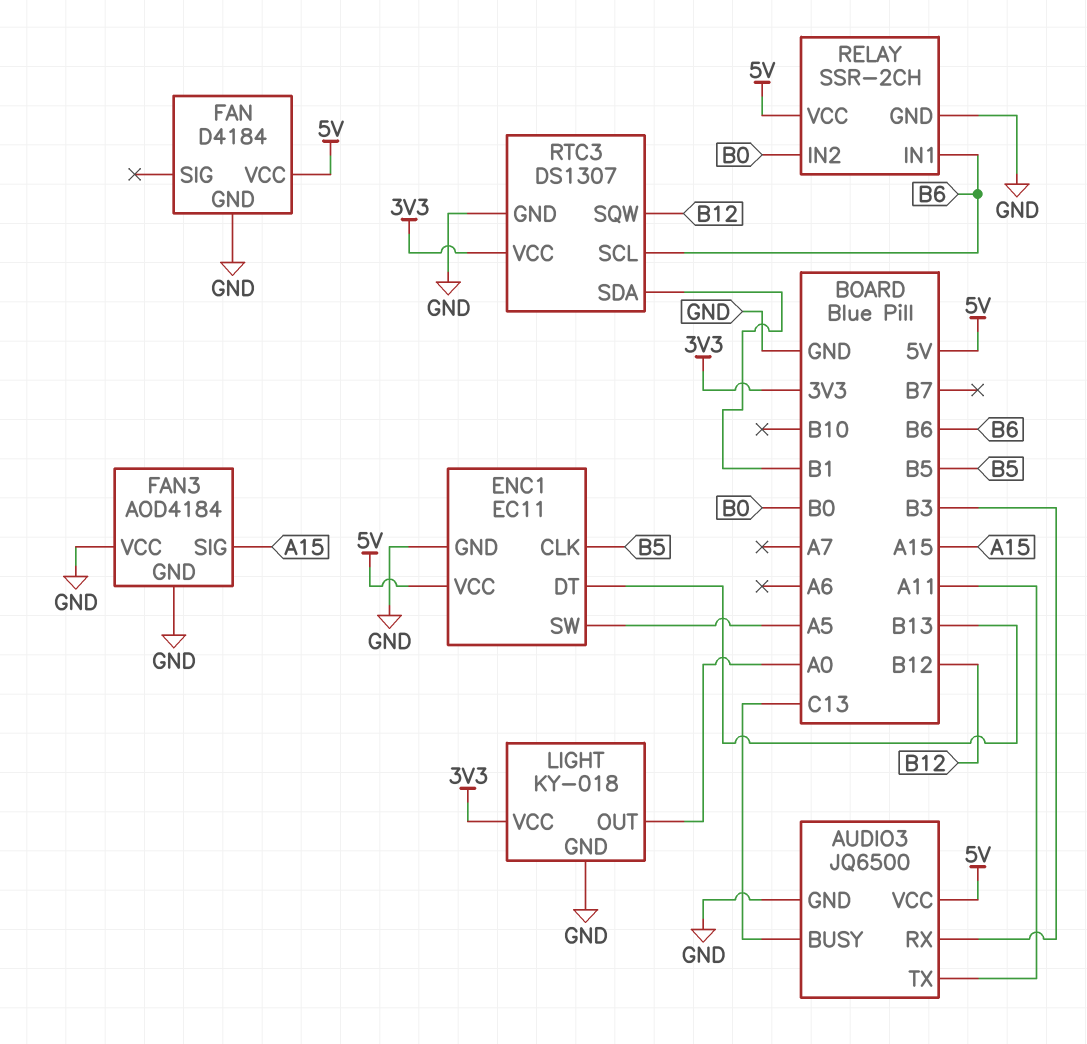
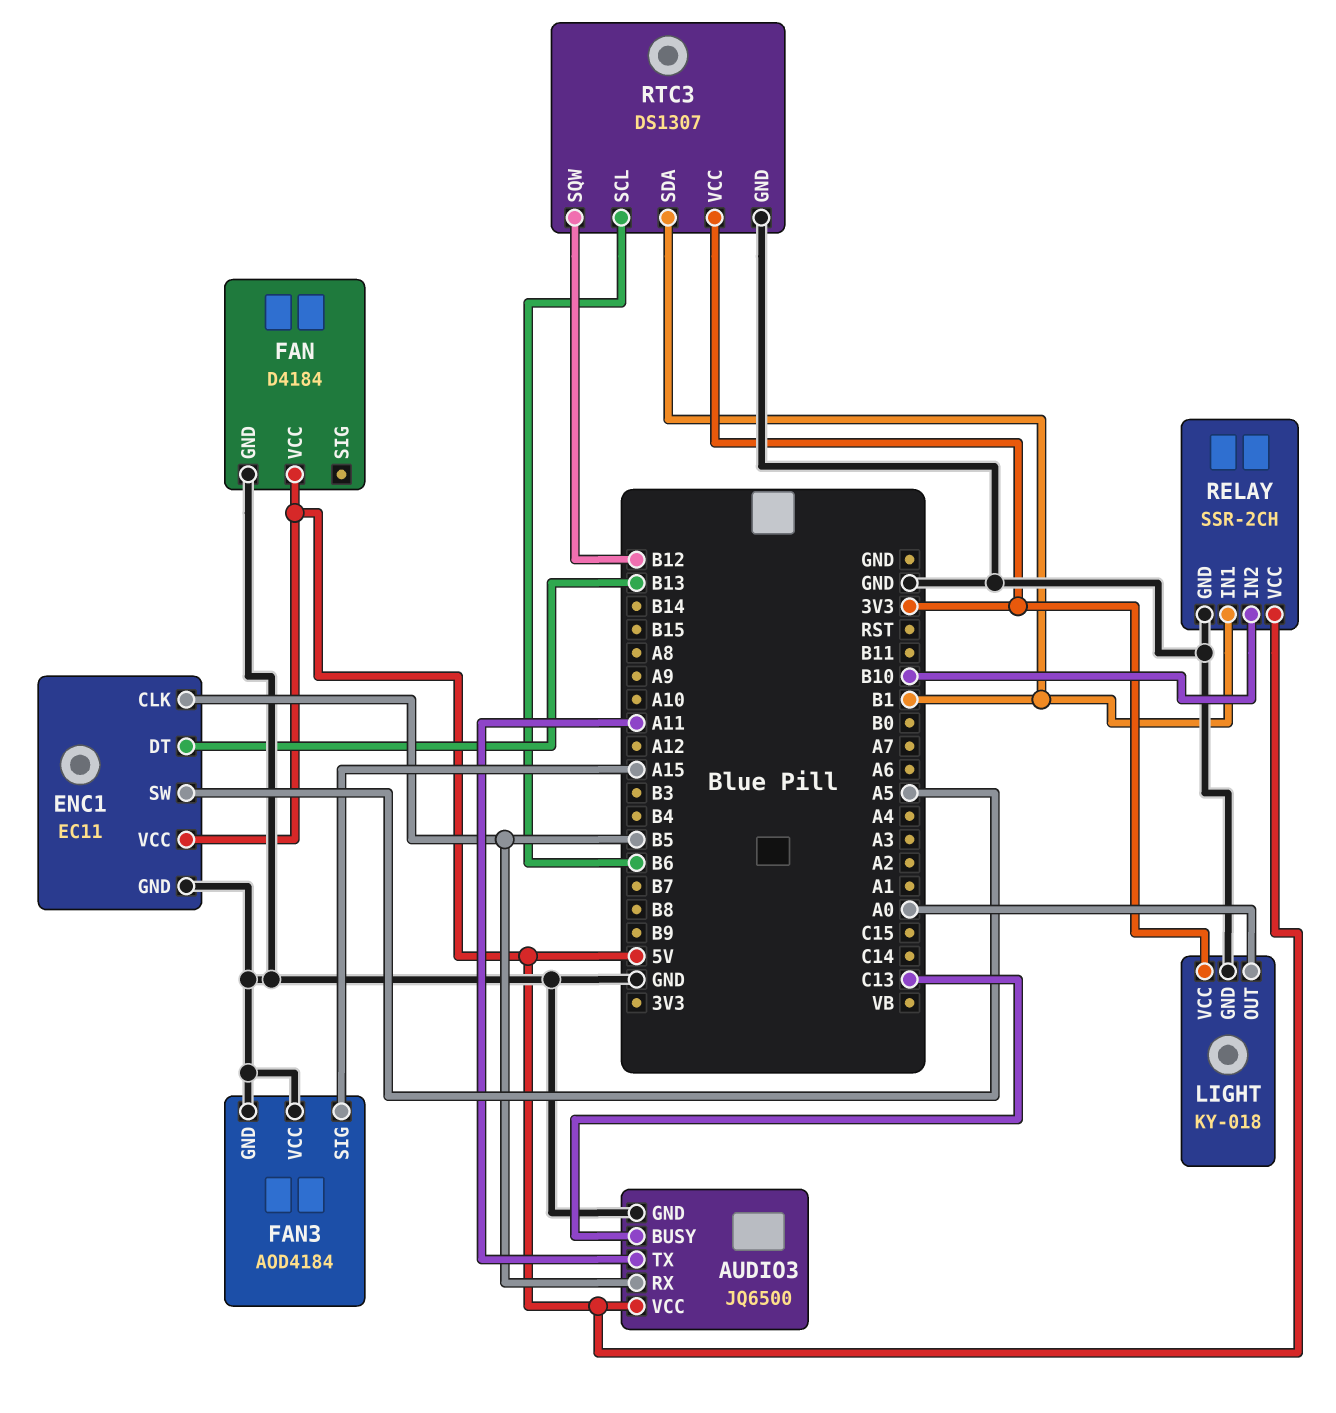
AUDIO3 pin RX: B3 -> B5
RELAY pin IN1: B6 -> B1
RELAY pin IN2: B0 -> B10

